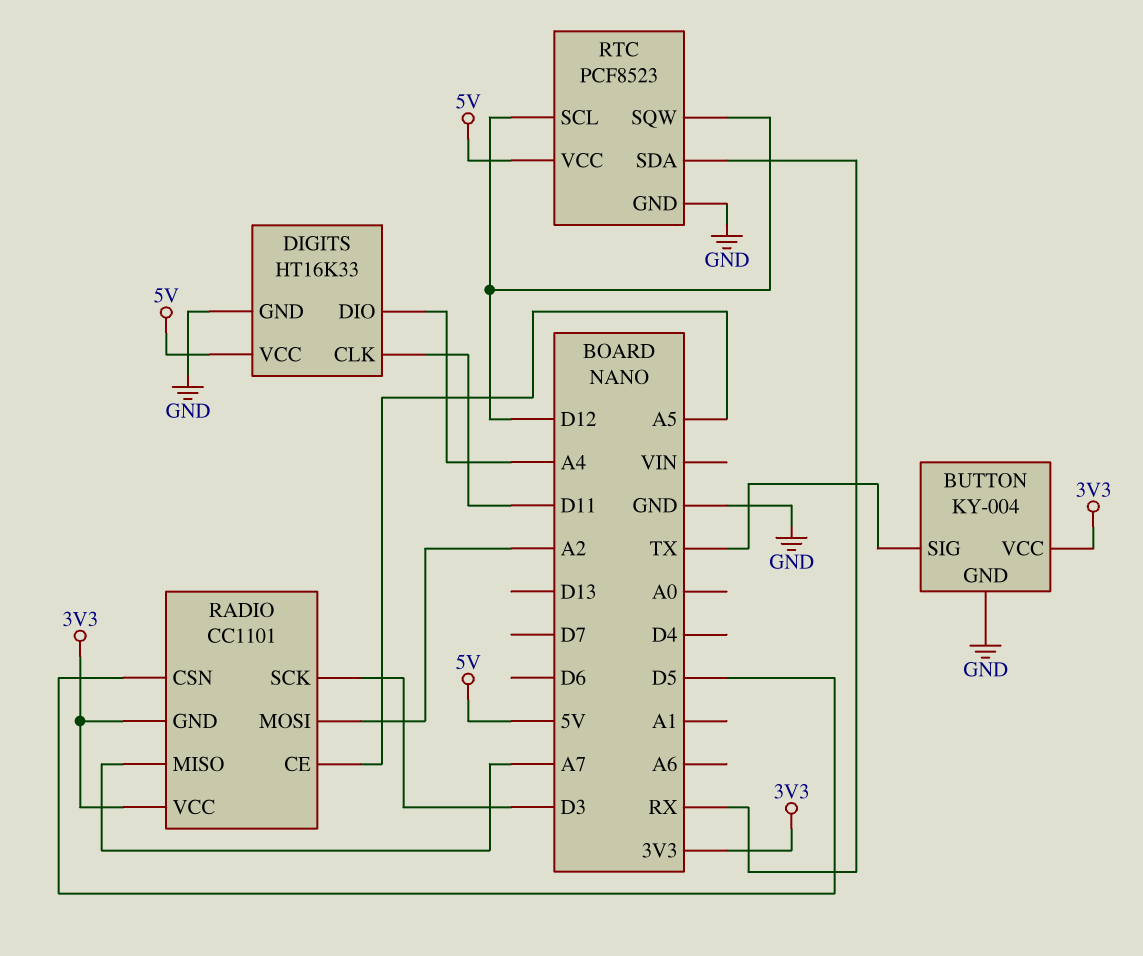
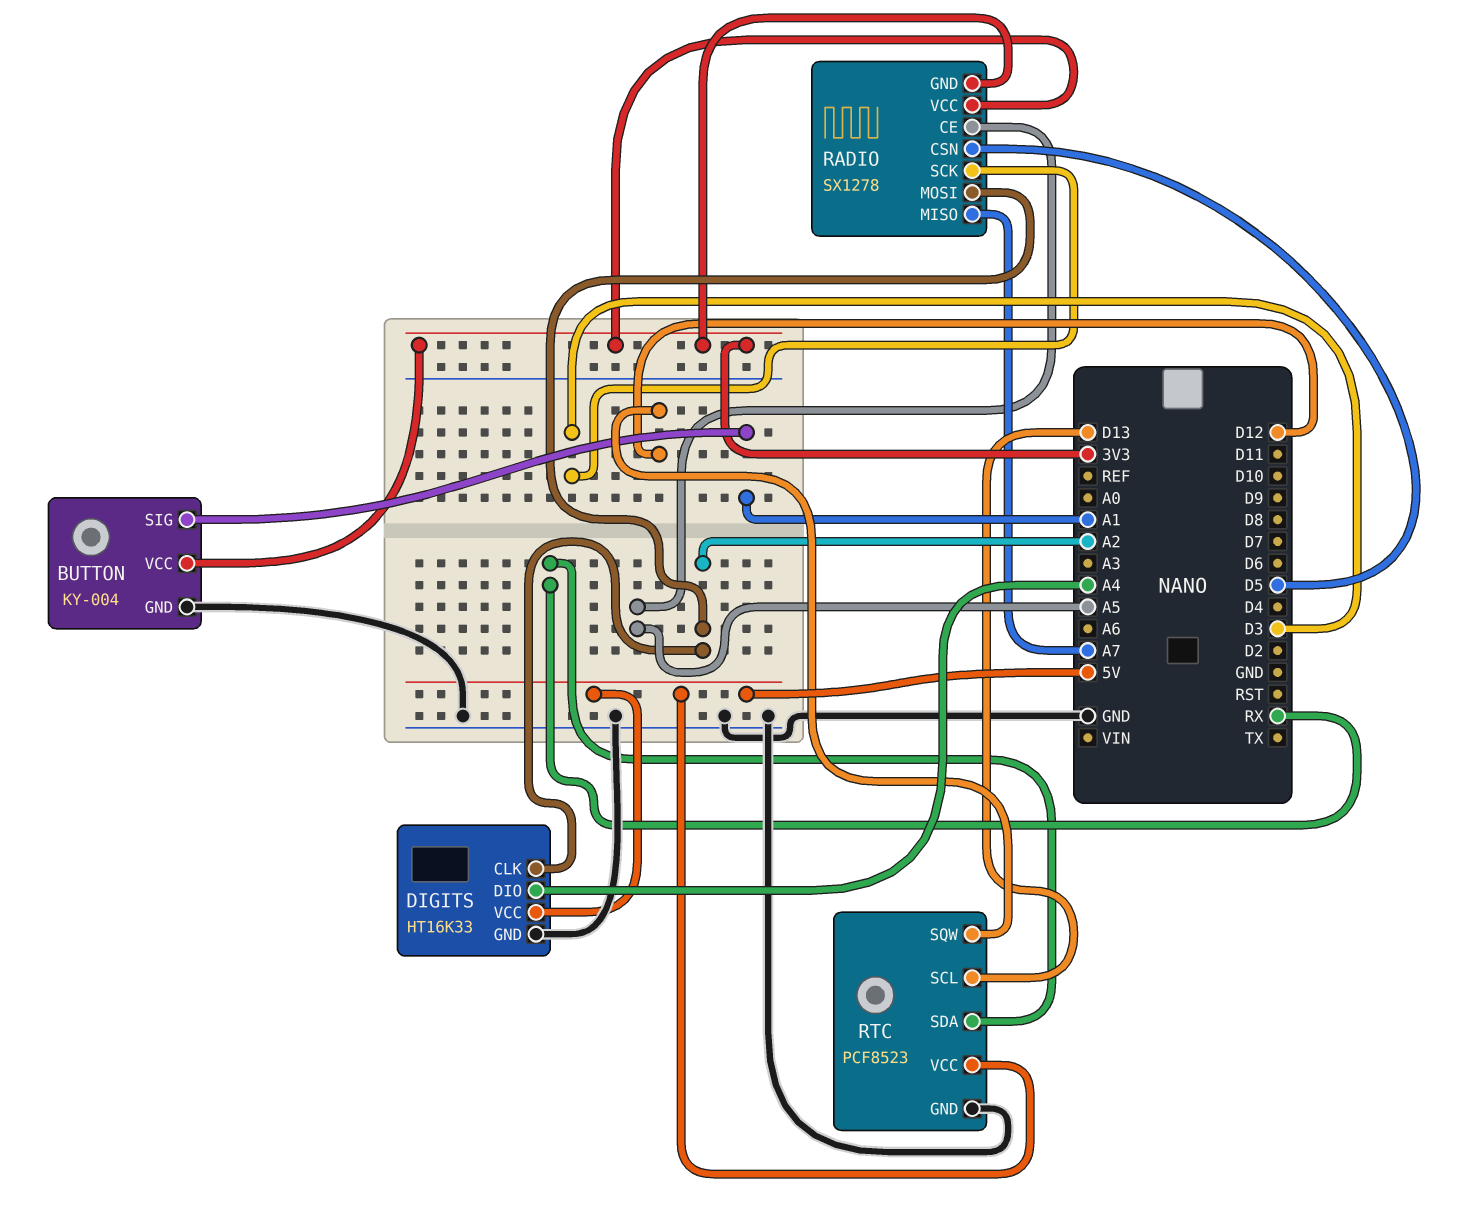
BUTTON pin SIG: TX -> A1
DIGITS pin CLK: D11 -> A2
RADIO: CC1101 -> SX1278
RTC pin SCL: D12 -> D13

